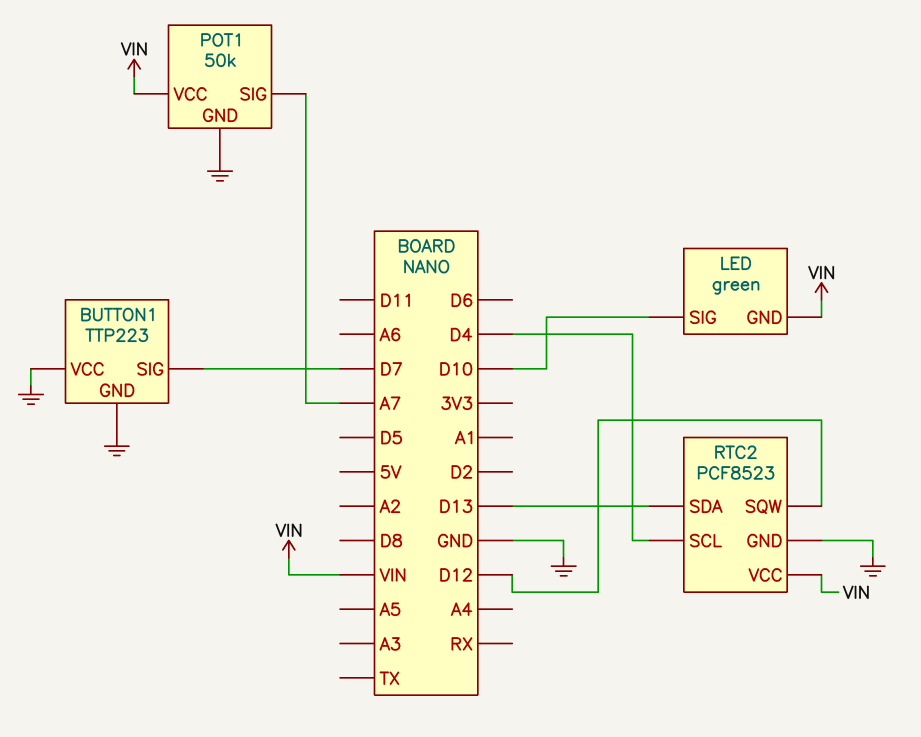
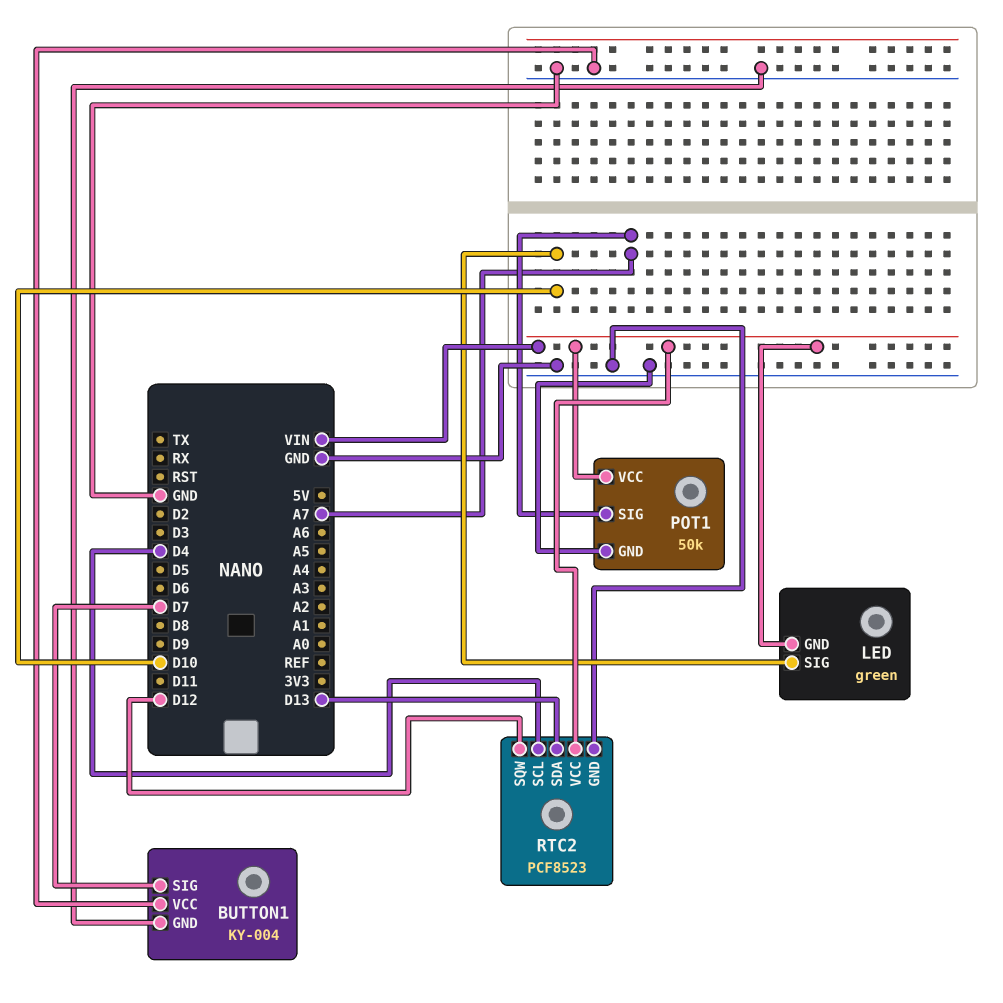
BUTTON1: TTP223 -> KY-004

